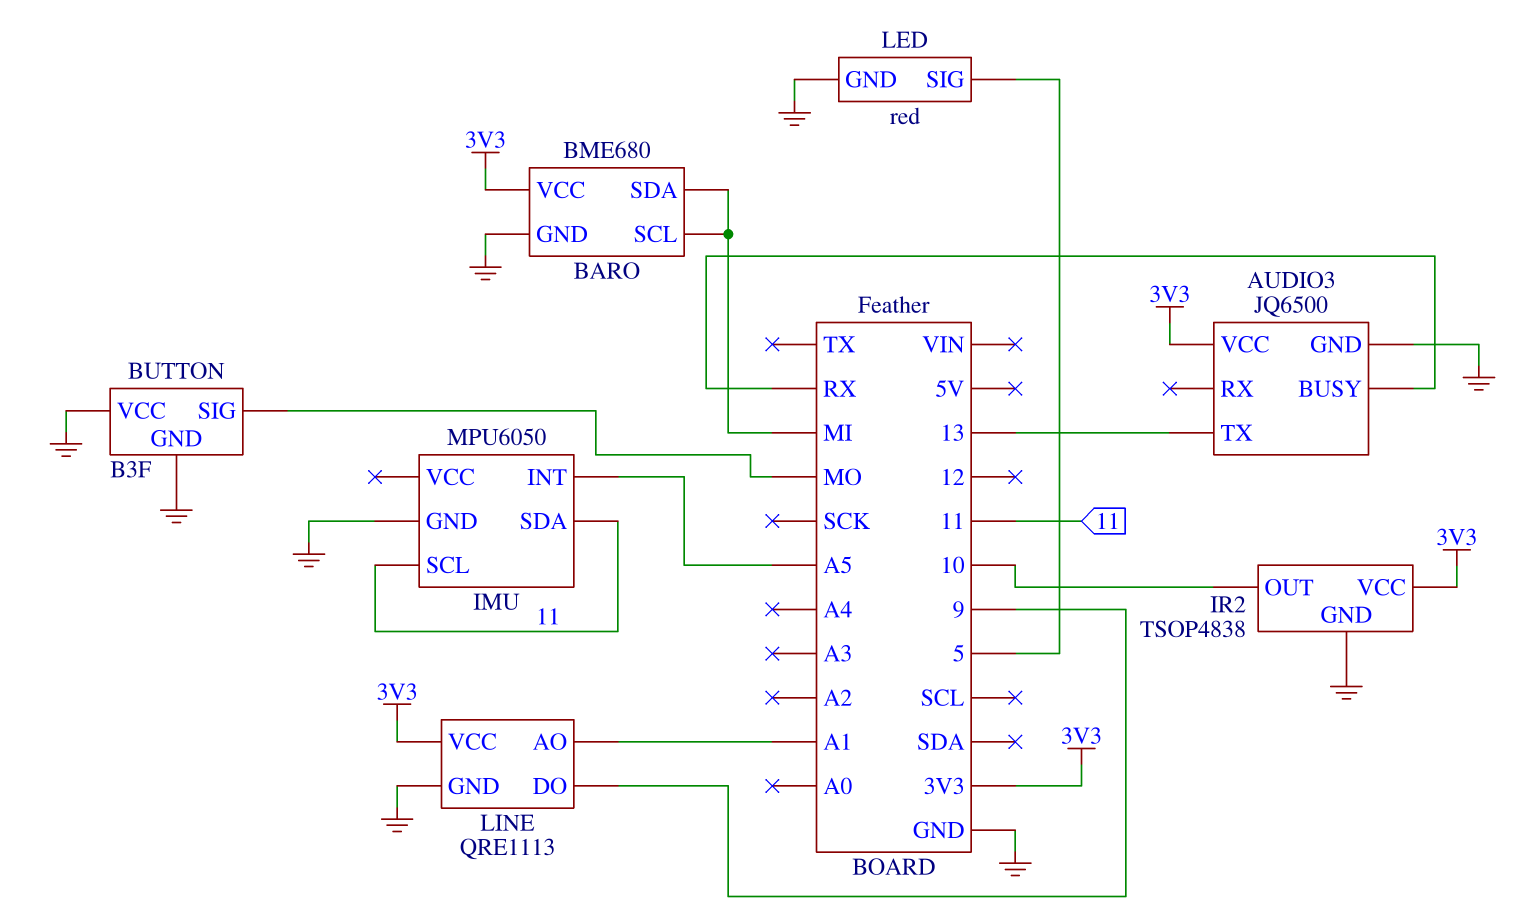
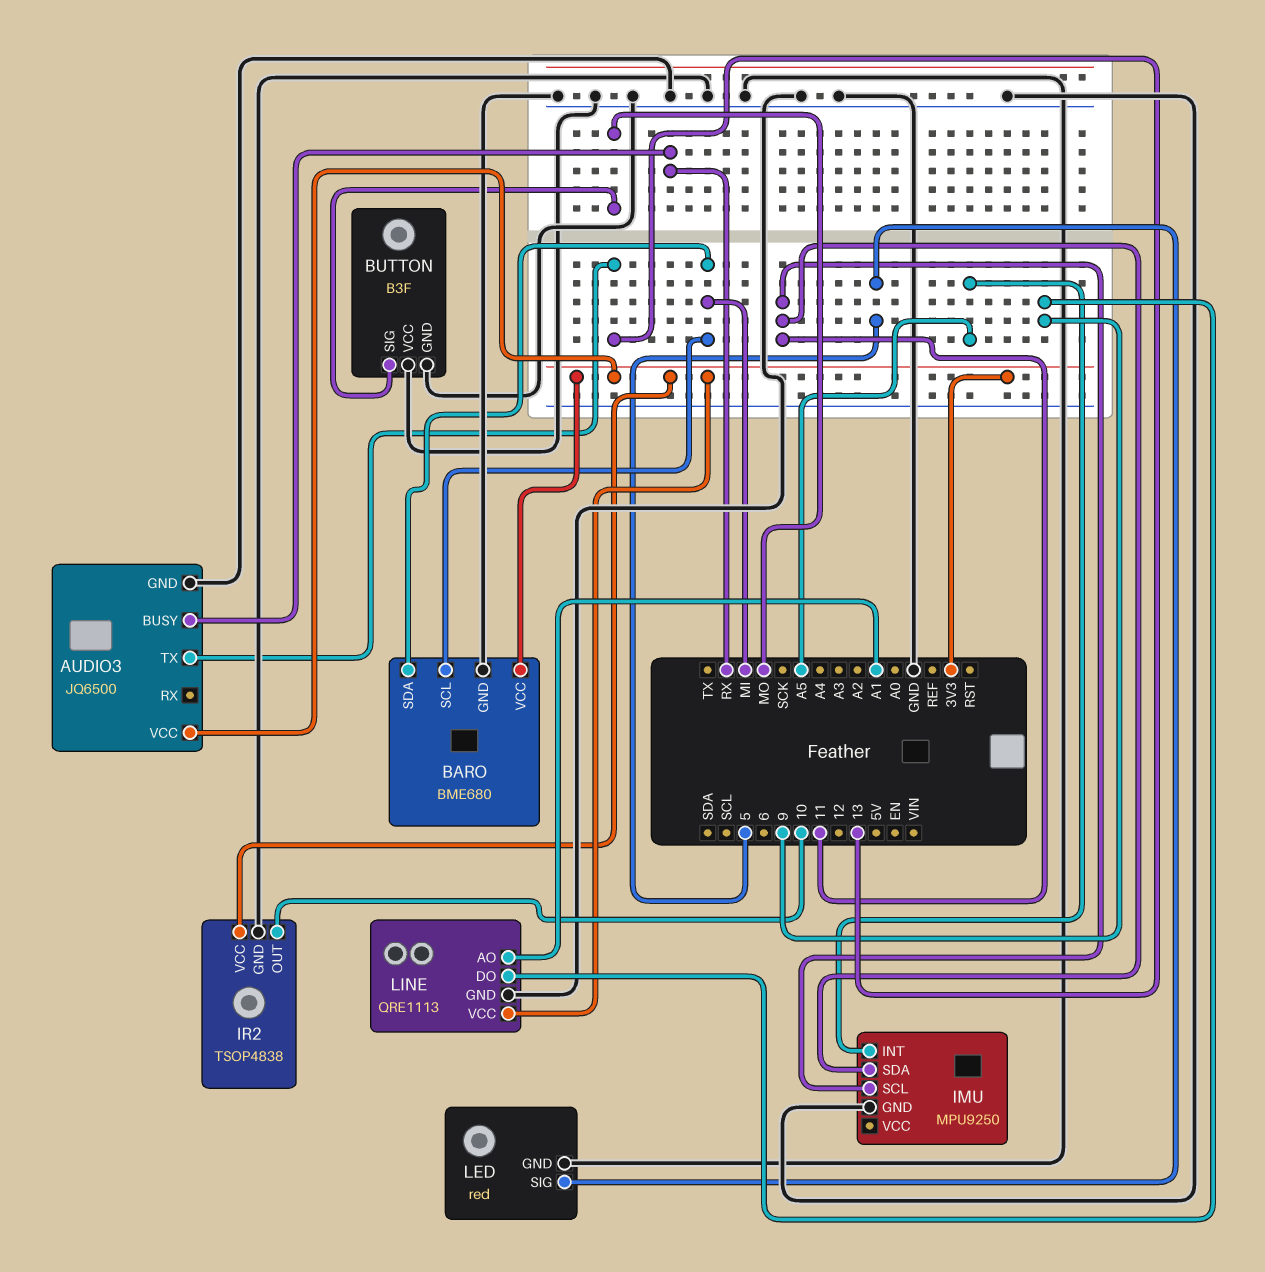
IMU: MPU6050 -> MPU9250

